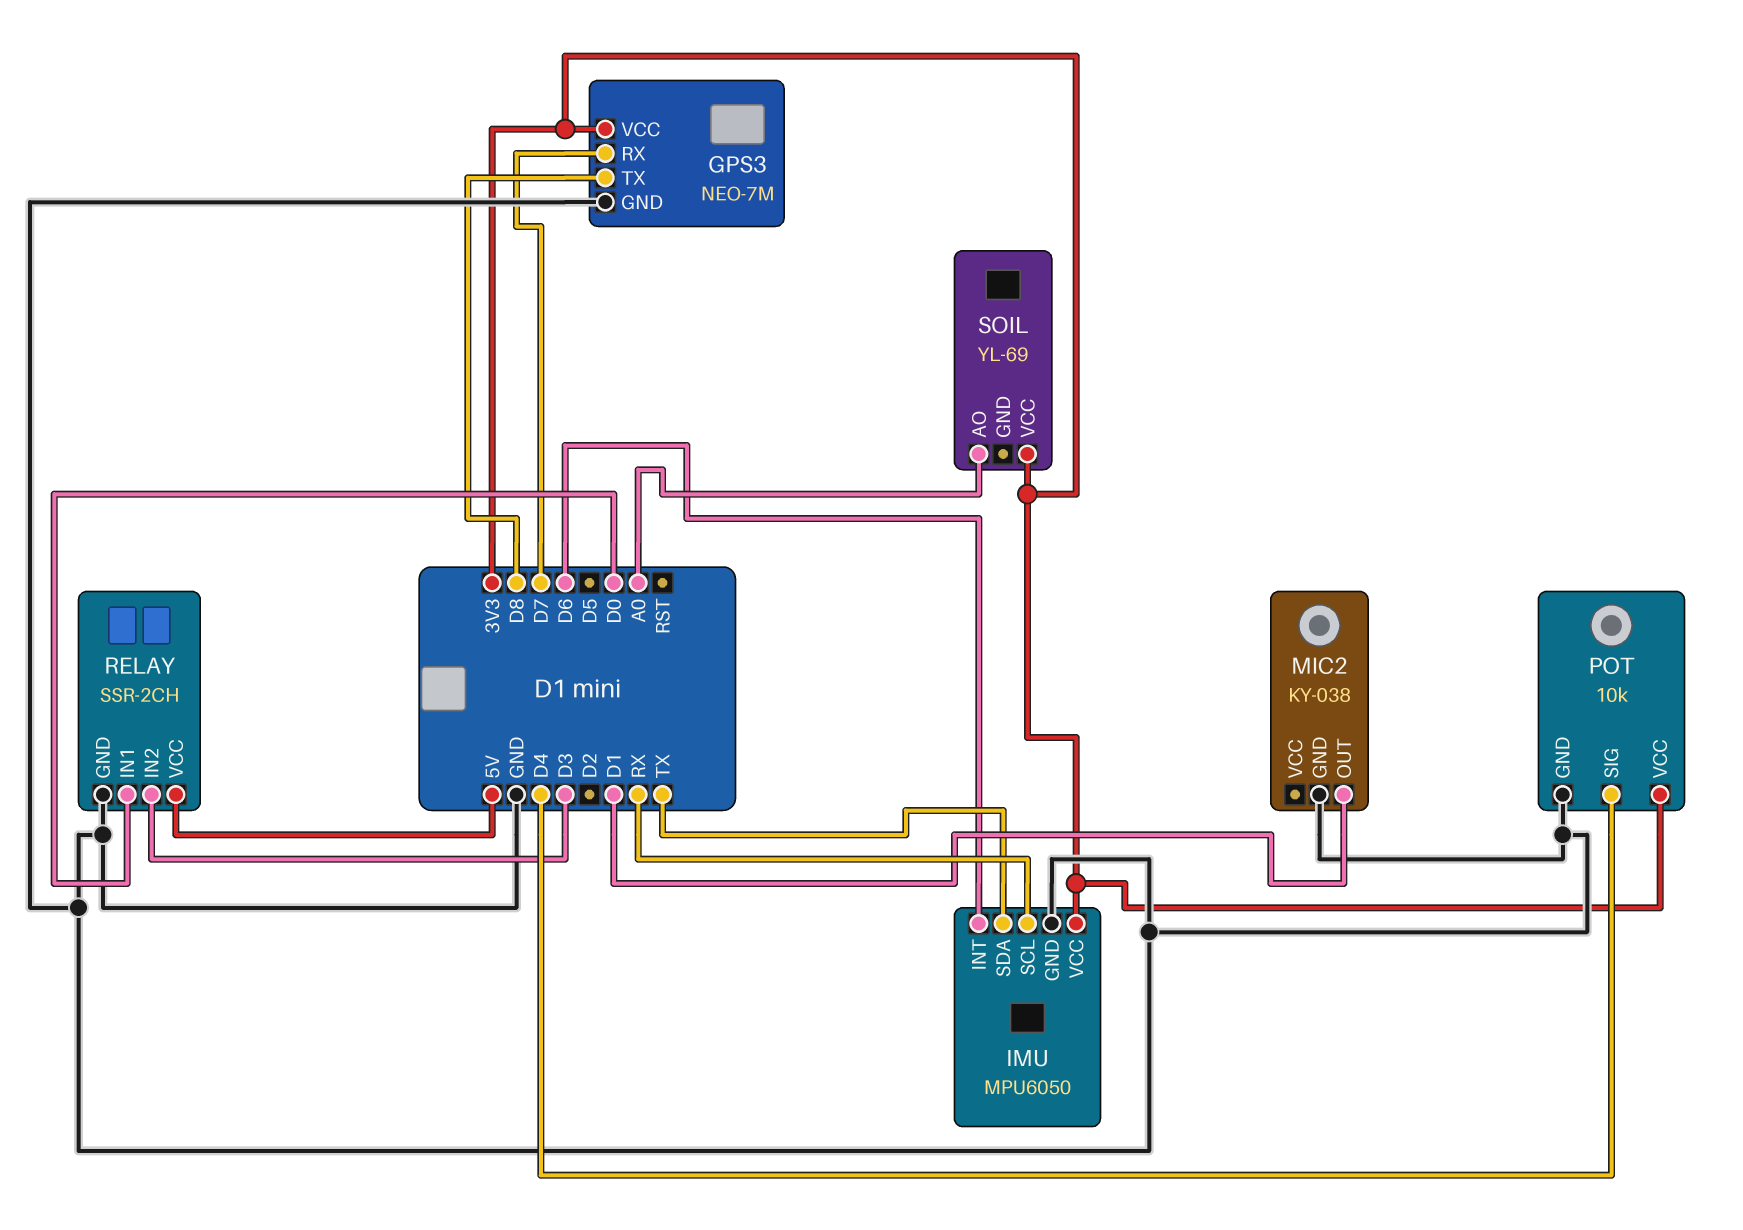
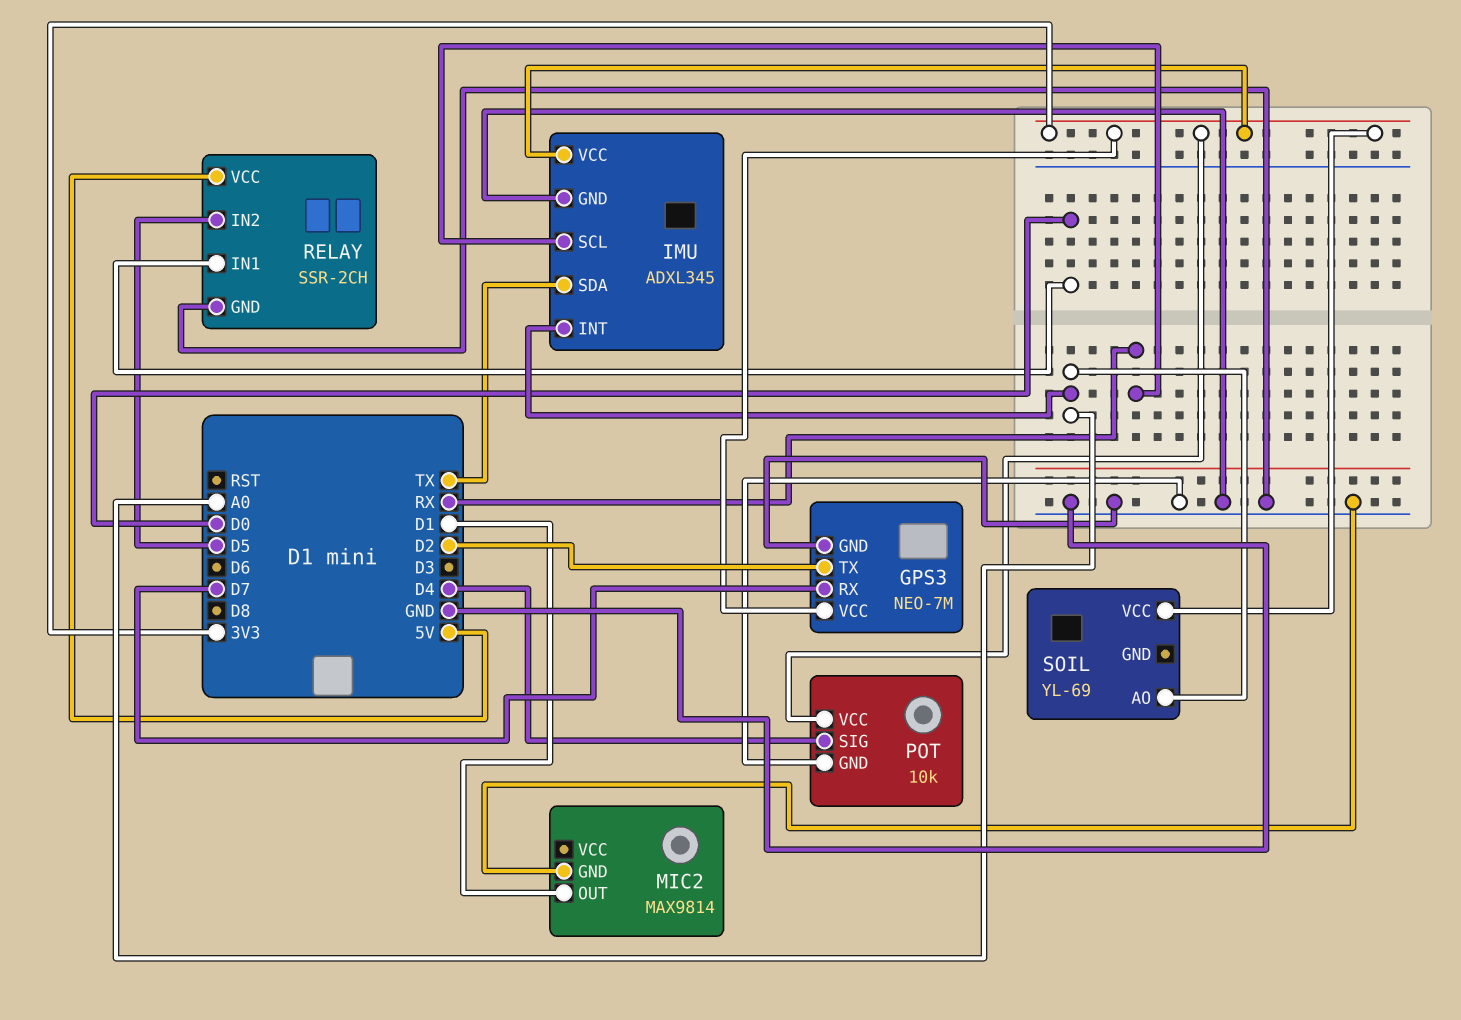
GPS3 pin TX: D8 -> D2
IMU: MPU6050 -> ADXL345
IMU pin INT: D6 -> A0
MIC2: KY-038 -> MAX9814
RELAY pin IN2: D3 -> D5

